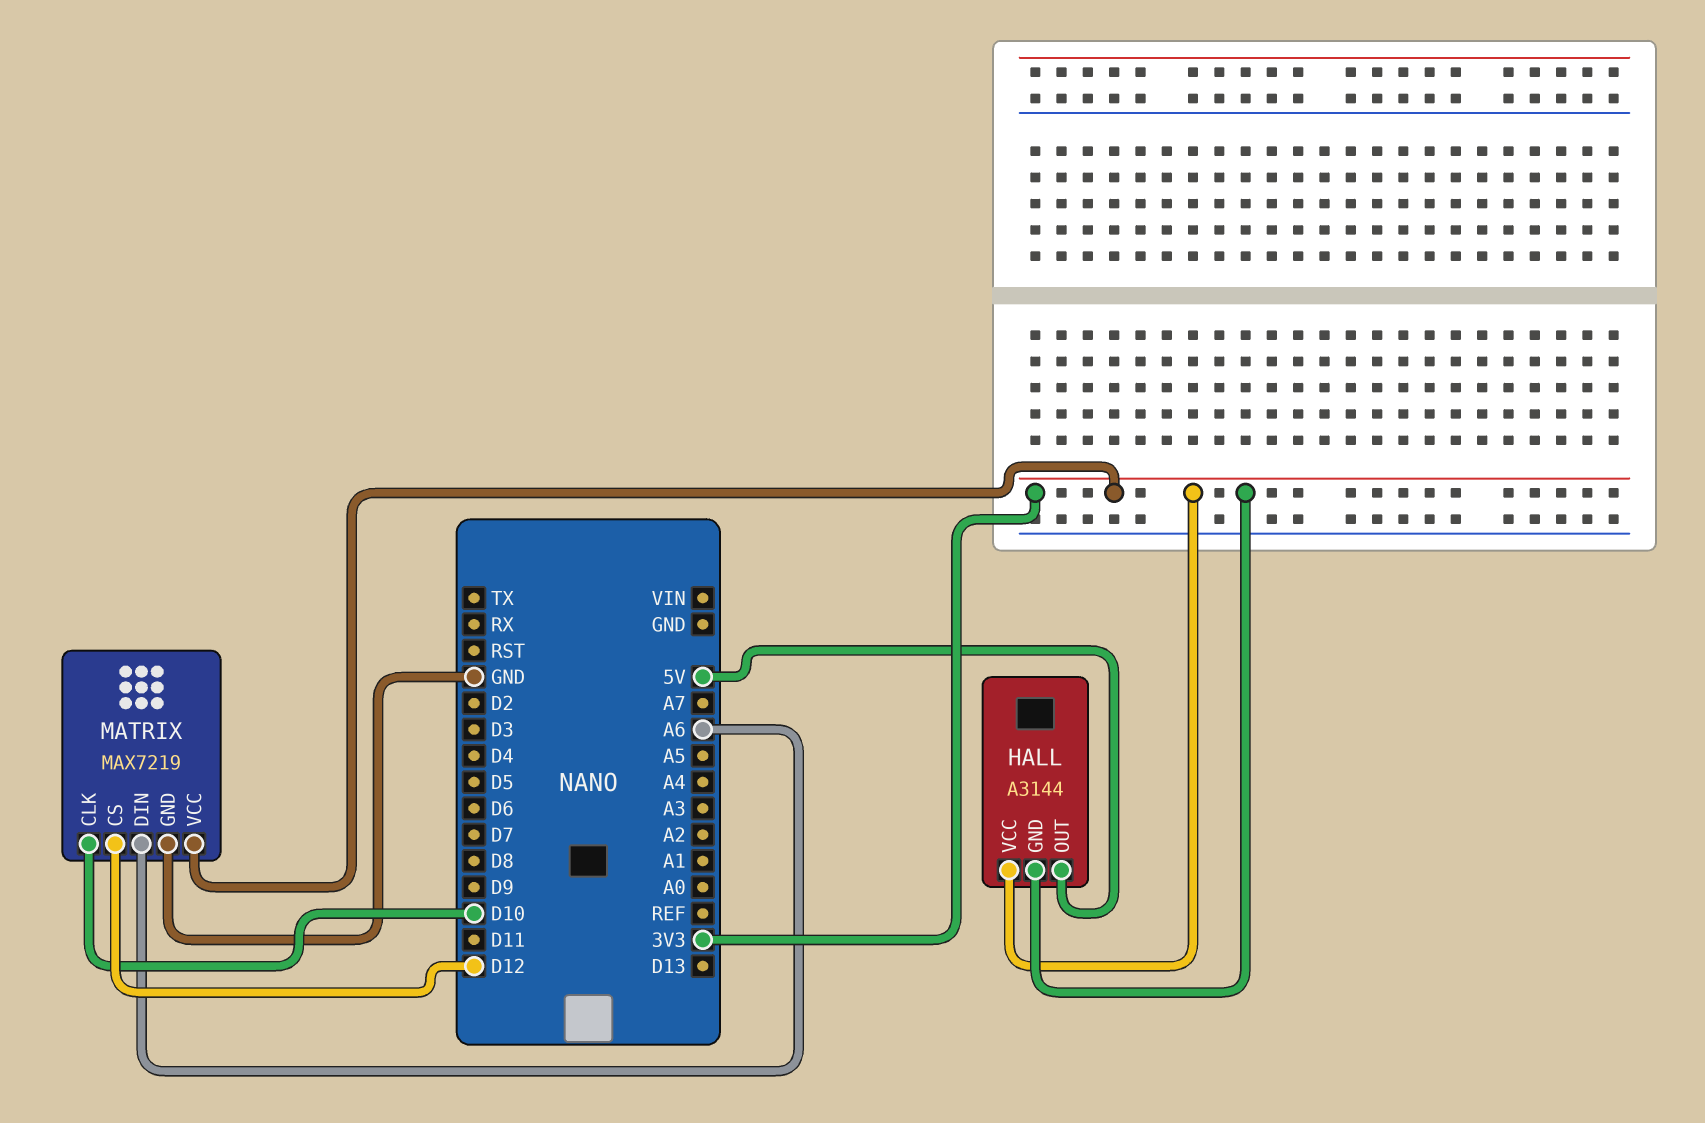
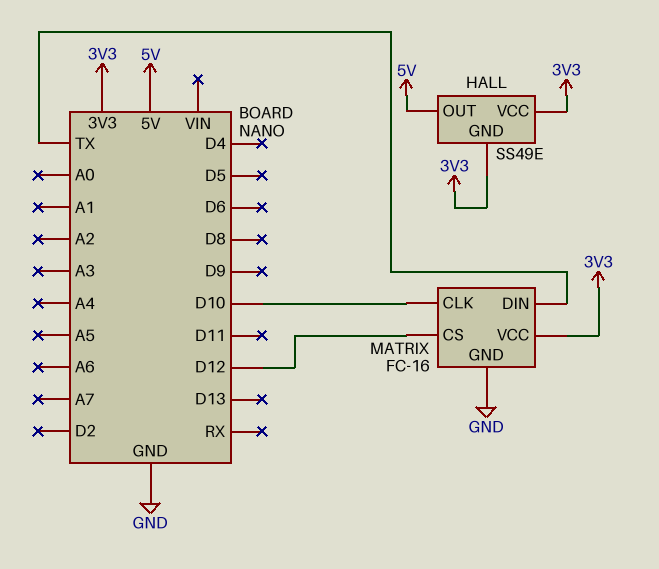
HALL: A3144 -> SS49E
MATRIX: MAX7219 -> FC-16
MATRIX pin DIN: A6 -> TX

